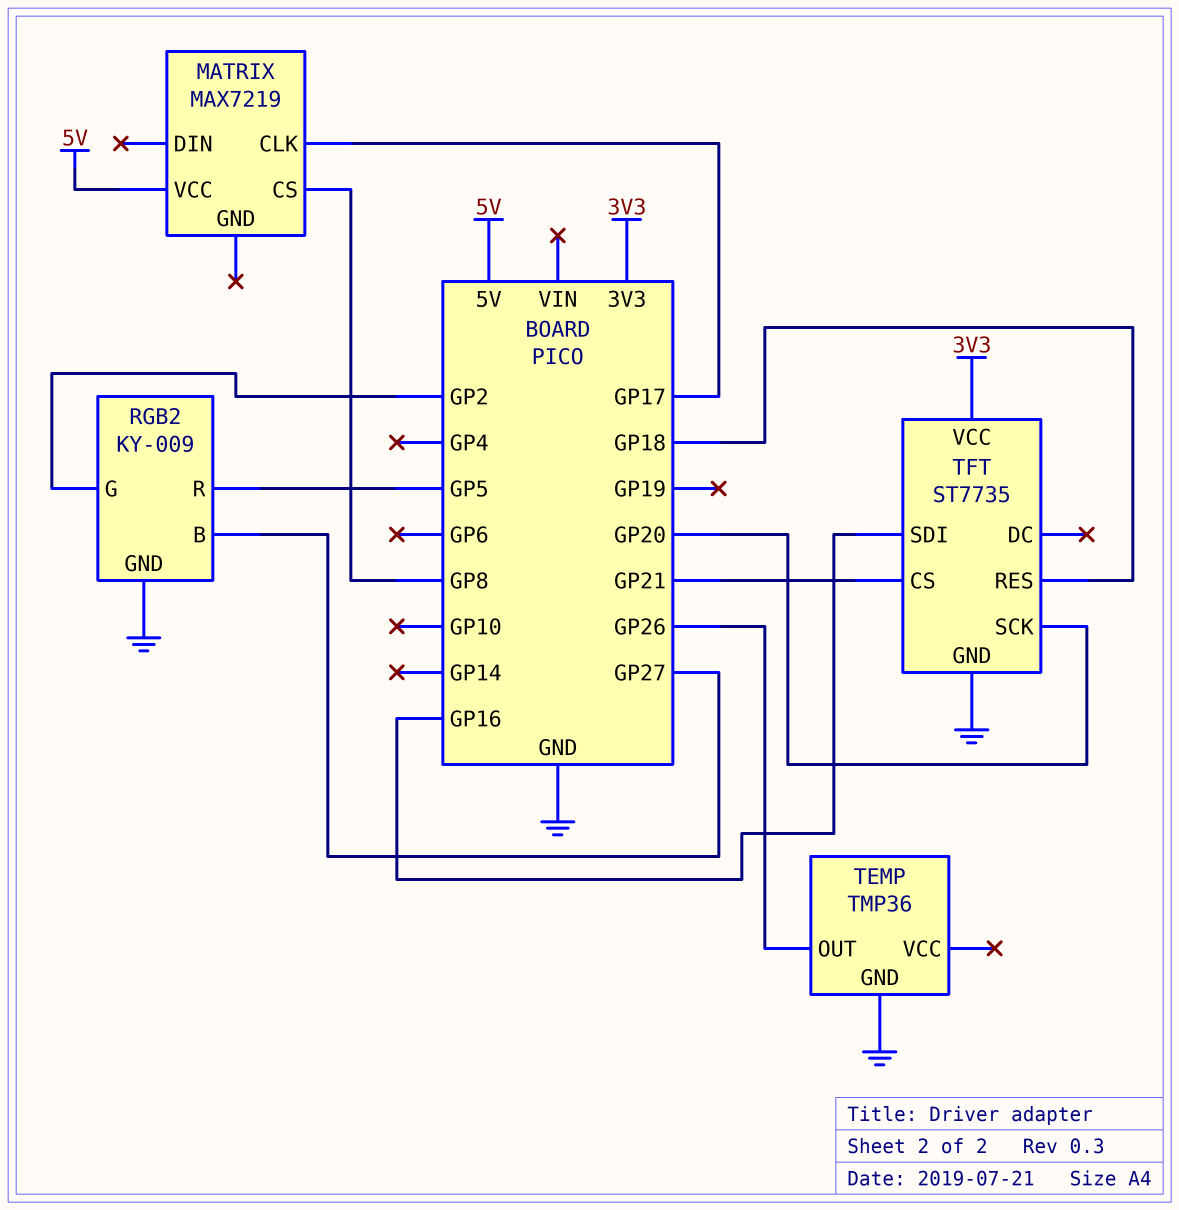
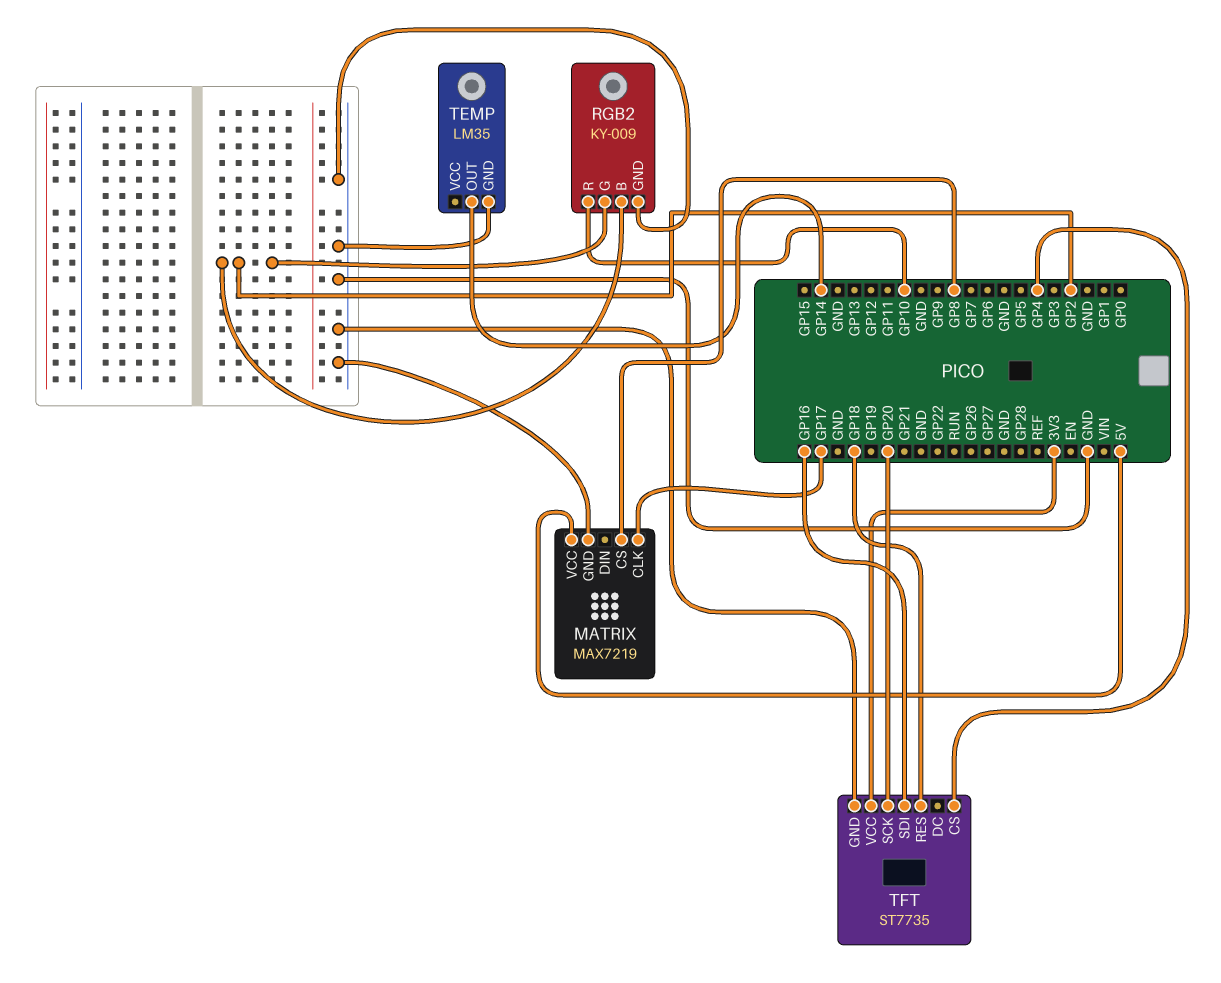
MATRIX pin GND: none -> GND
RGB2 pin B: GP27 -> GP2
RGB2 pin R: GP5 -> GP10
TEMP: TMP36 -> LM35
TEMP pin OUT: GP26 -> GP14
TFT pin CS: GP21 -> GP4

